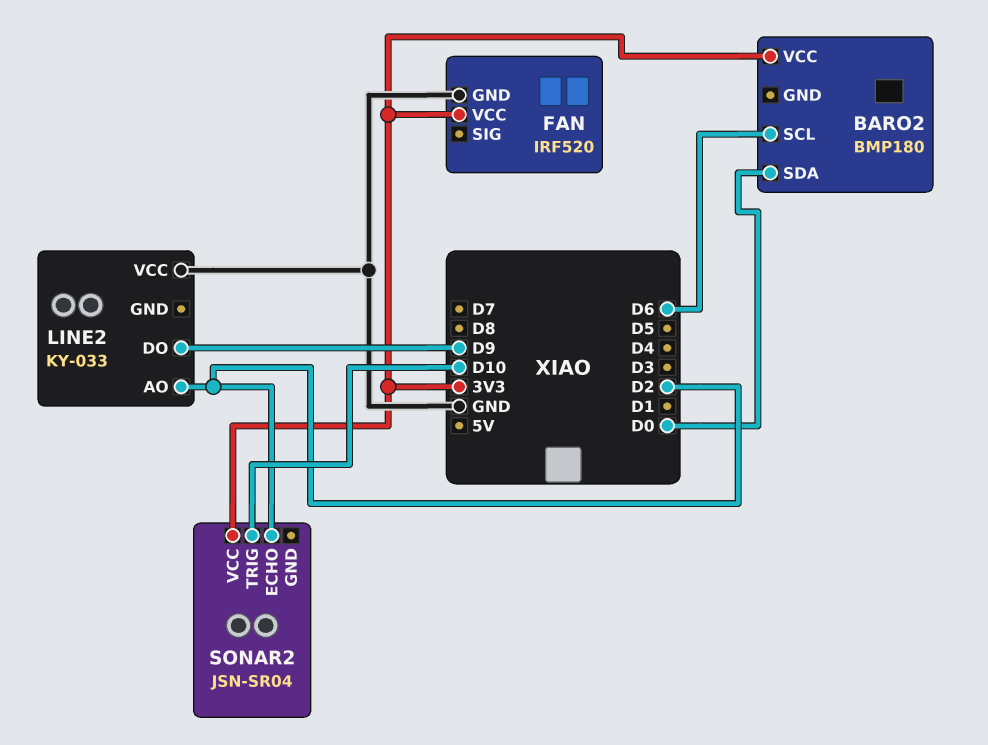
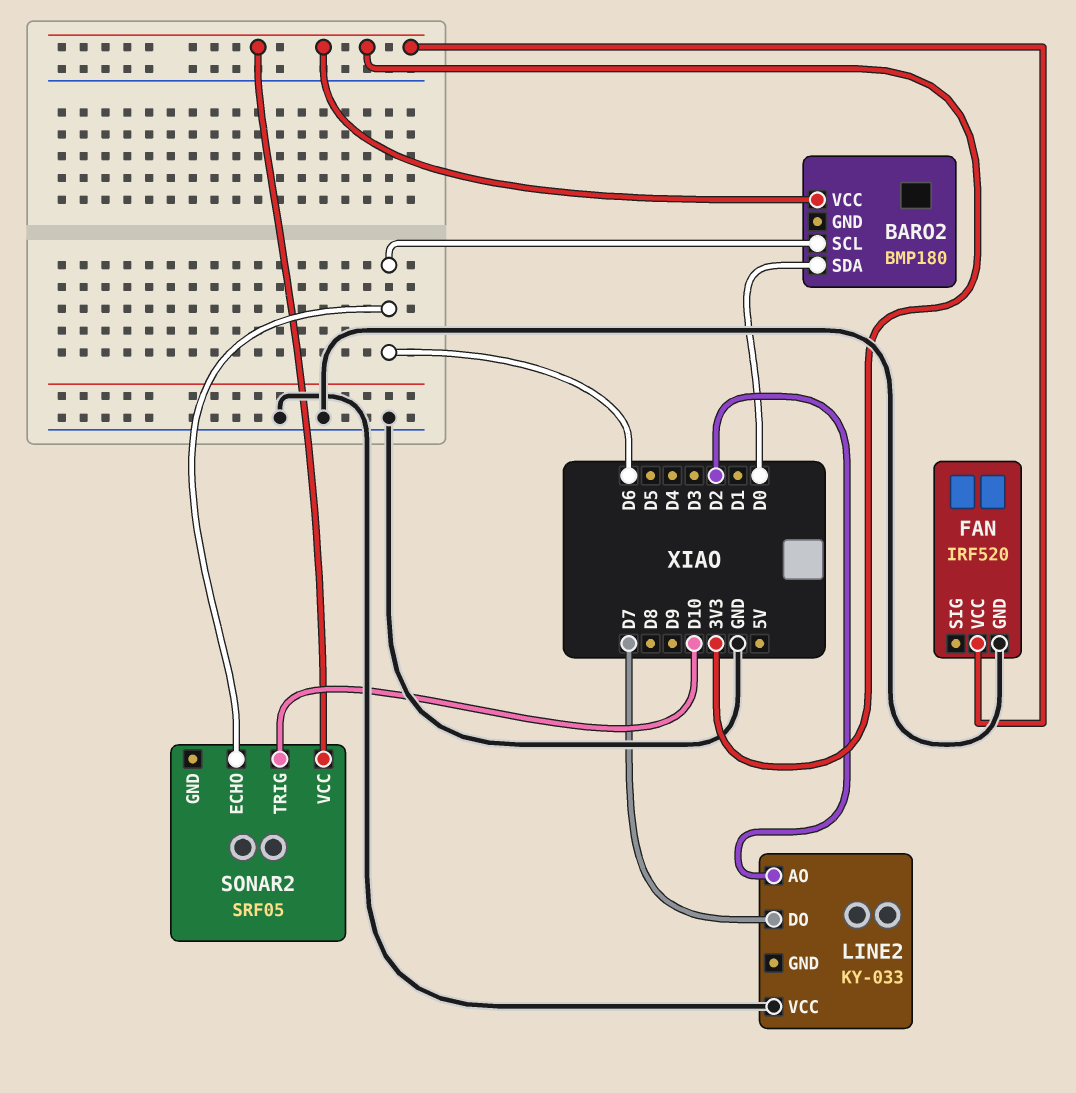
LINE2 pin DO: D9 -> D7
SONAR2: JSN-SR04 -> SRF05
SONAR2 pin ECHO: D2 -> D6

